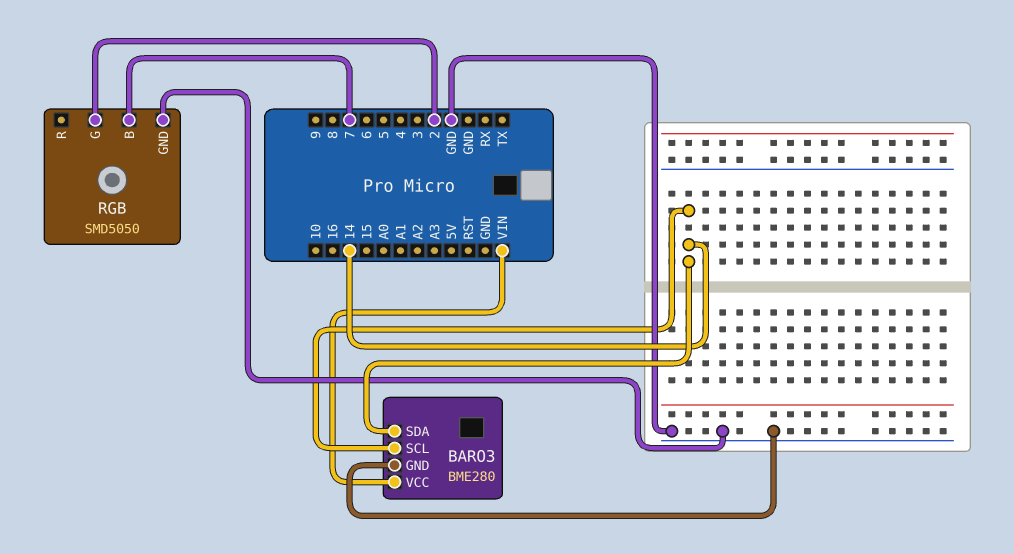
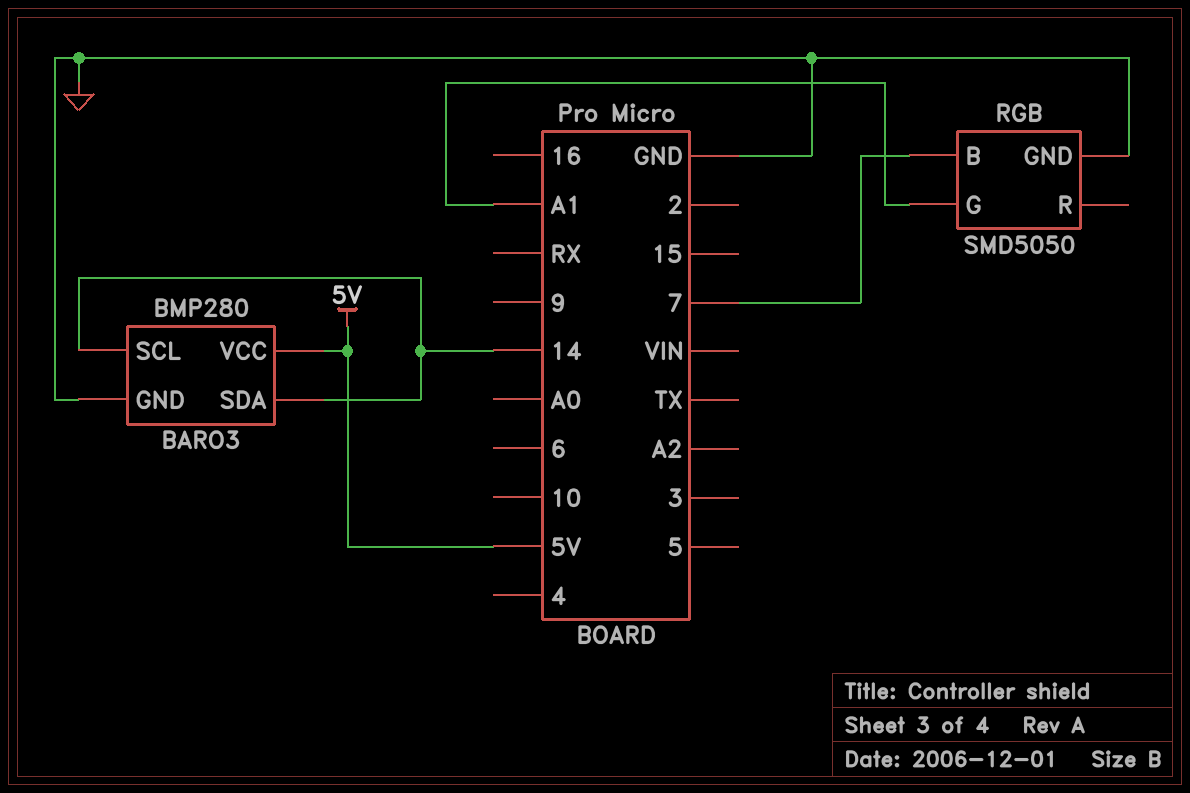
BARO3: BME280 -> BMP280
BARO3 pin VCC: VIN -> 5V
RGB pin G: 2 -> A1

